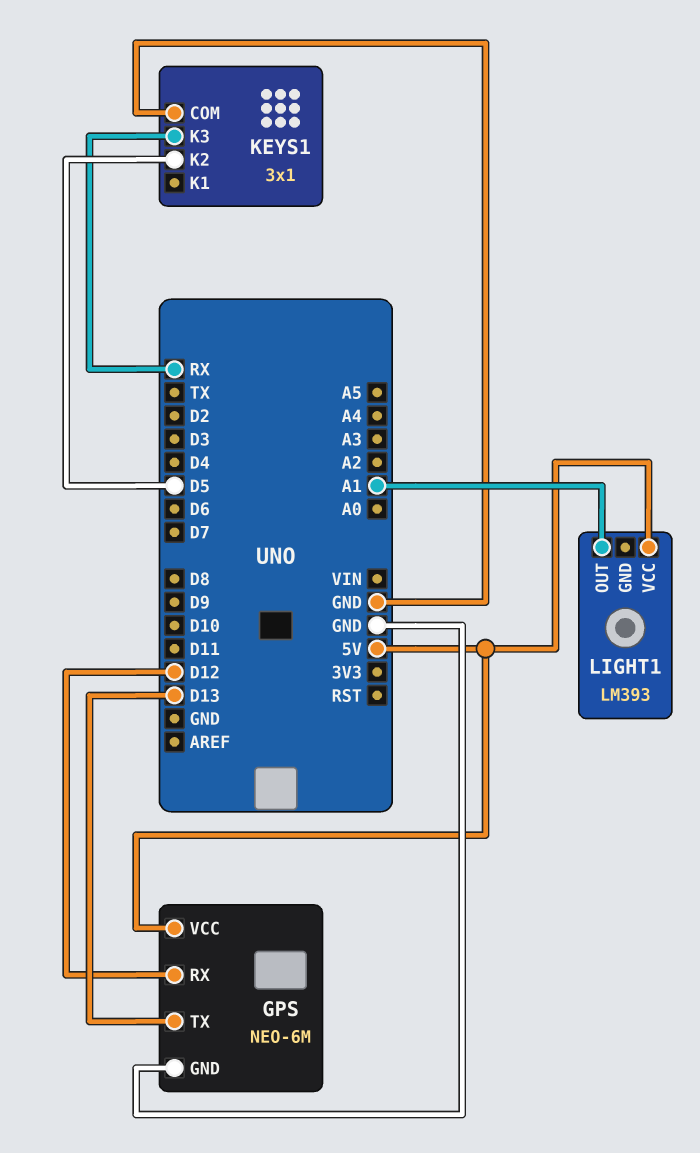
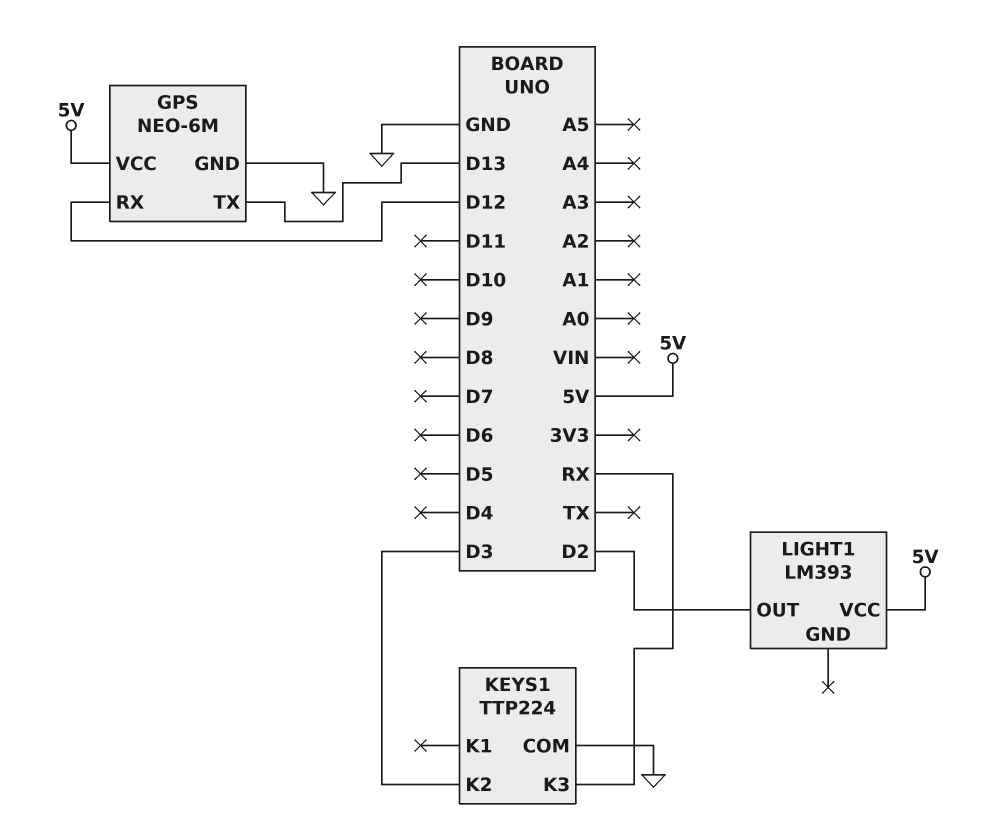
KEYS1: 3x1 -> TTP224
KEYS1 pin K2: D5 -> D3
LIGHT1 pin OUT: A1 -> D2

